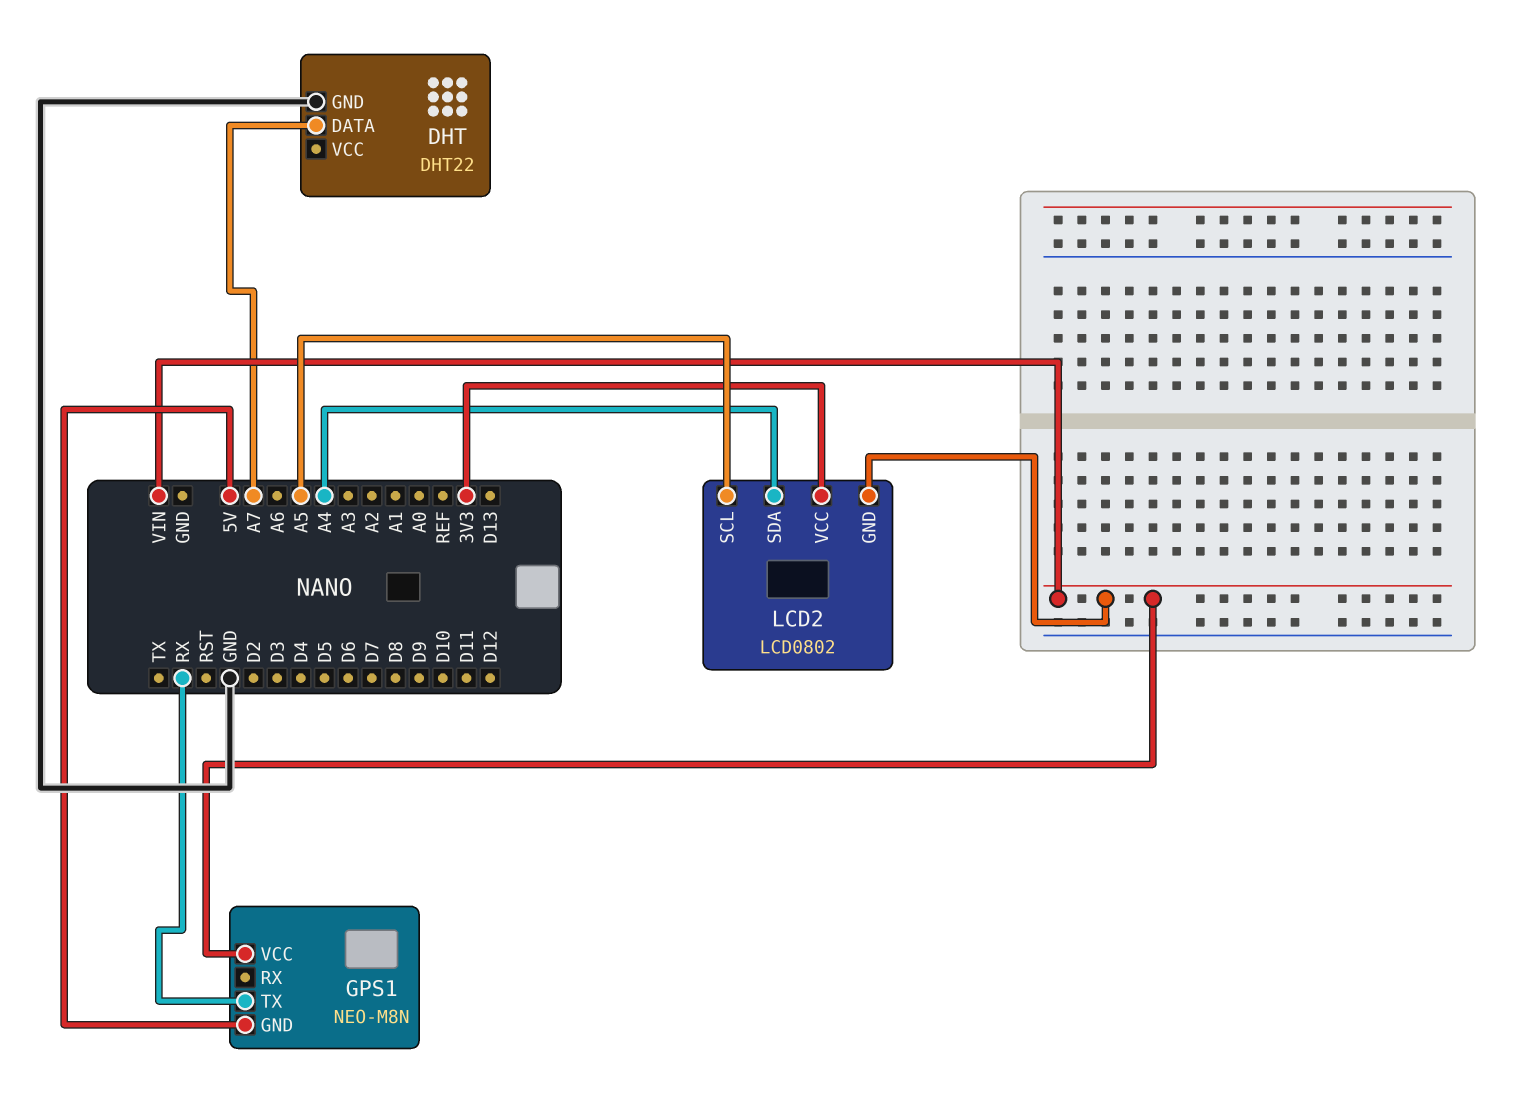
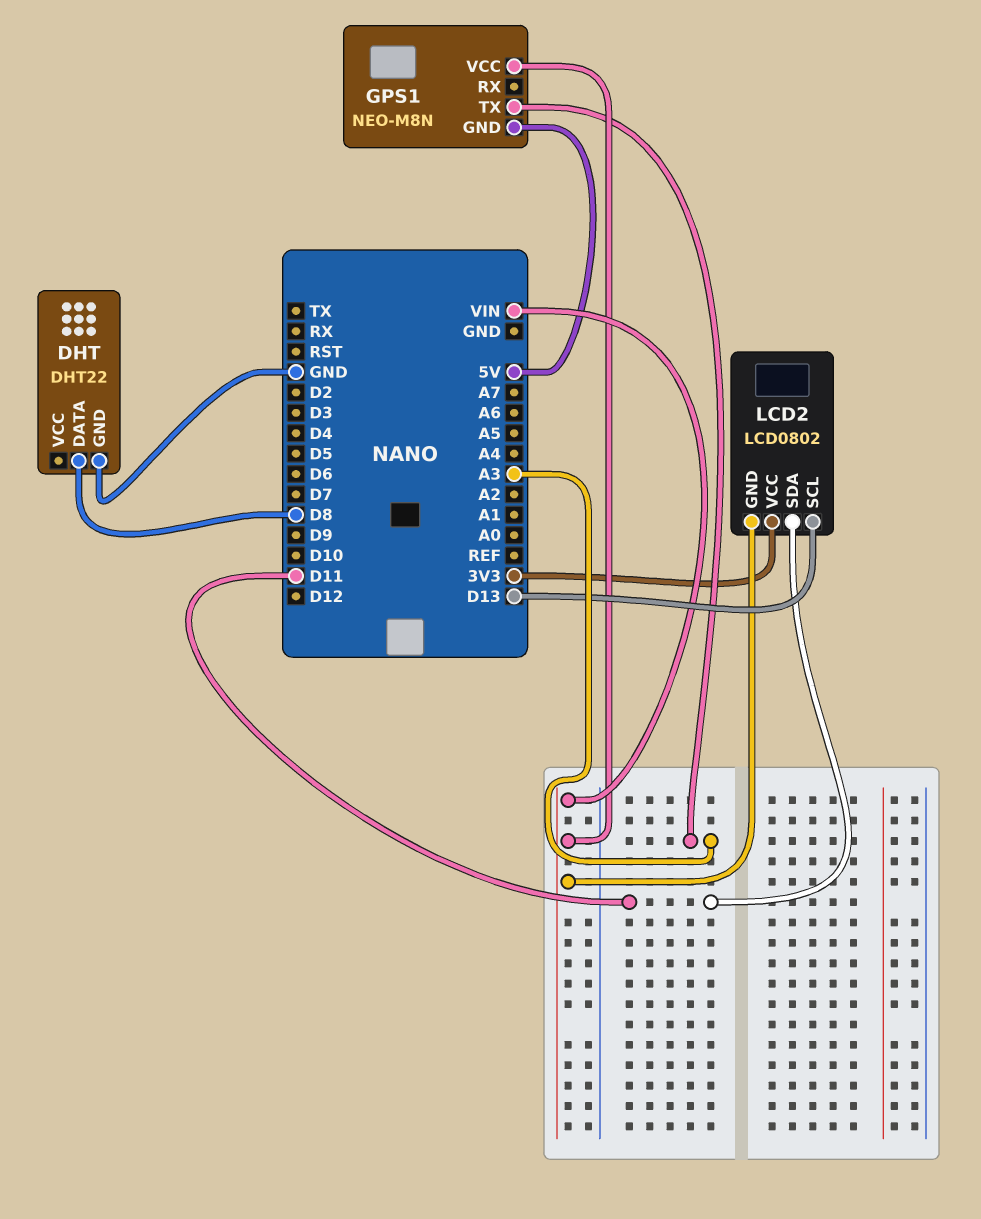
DHT pin DATA: A7 -> D8
GPS1 pin TX: RX -> A3
LCD2 pin SCL: A5 -> D13
LCD2 pin SDA: A4 -> D11

